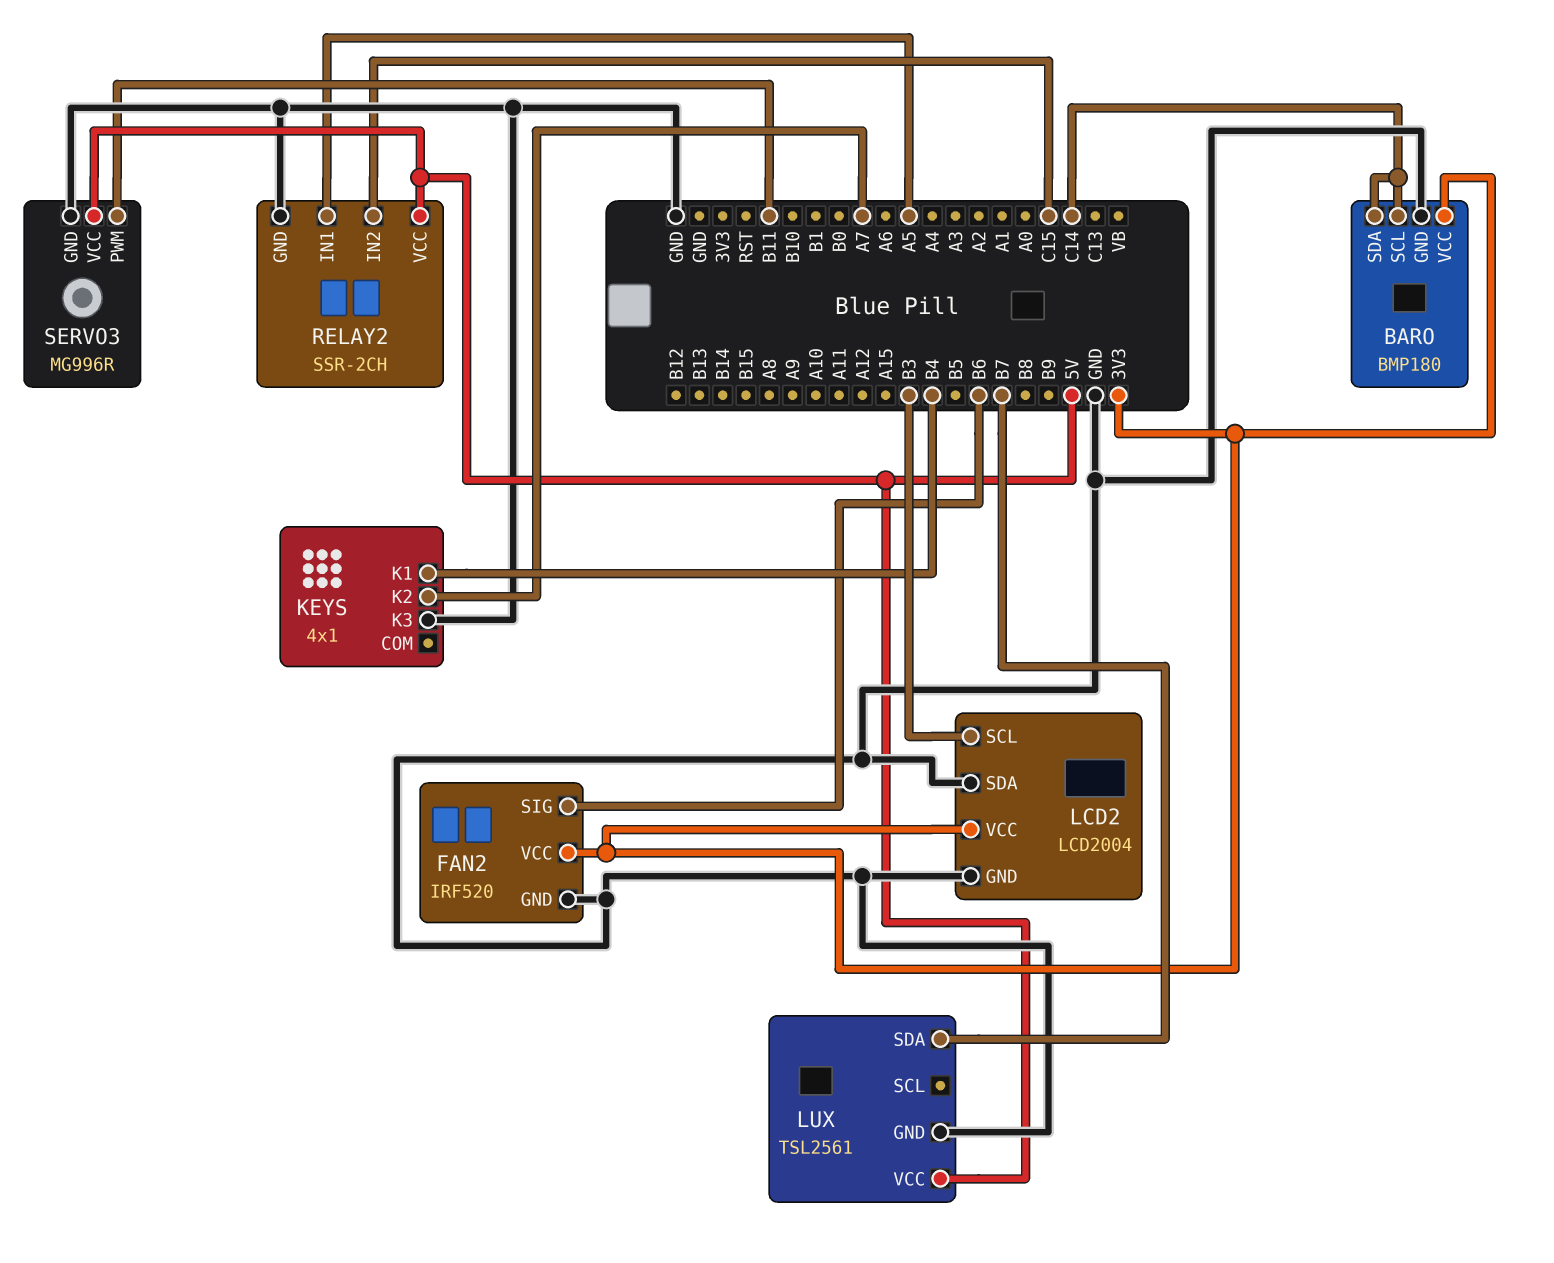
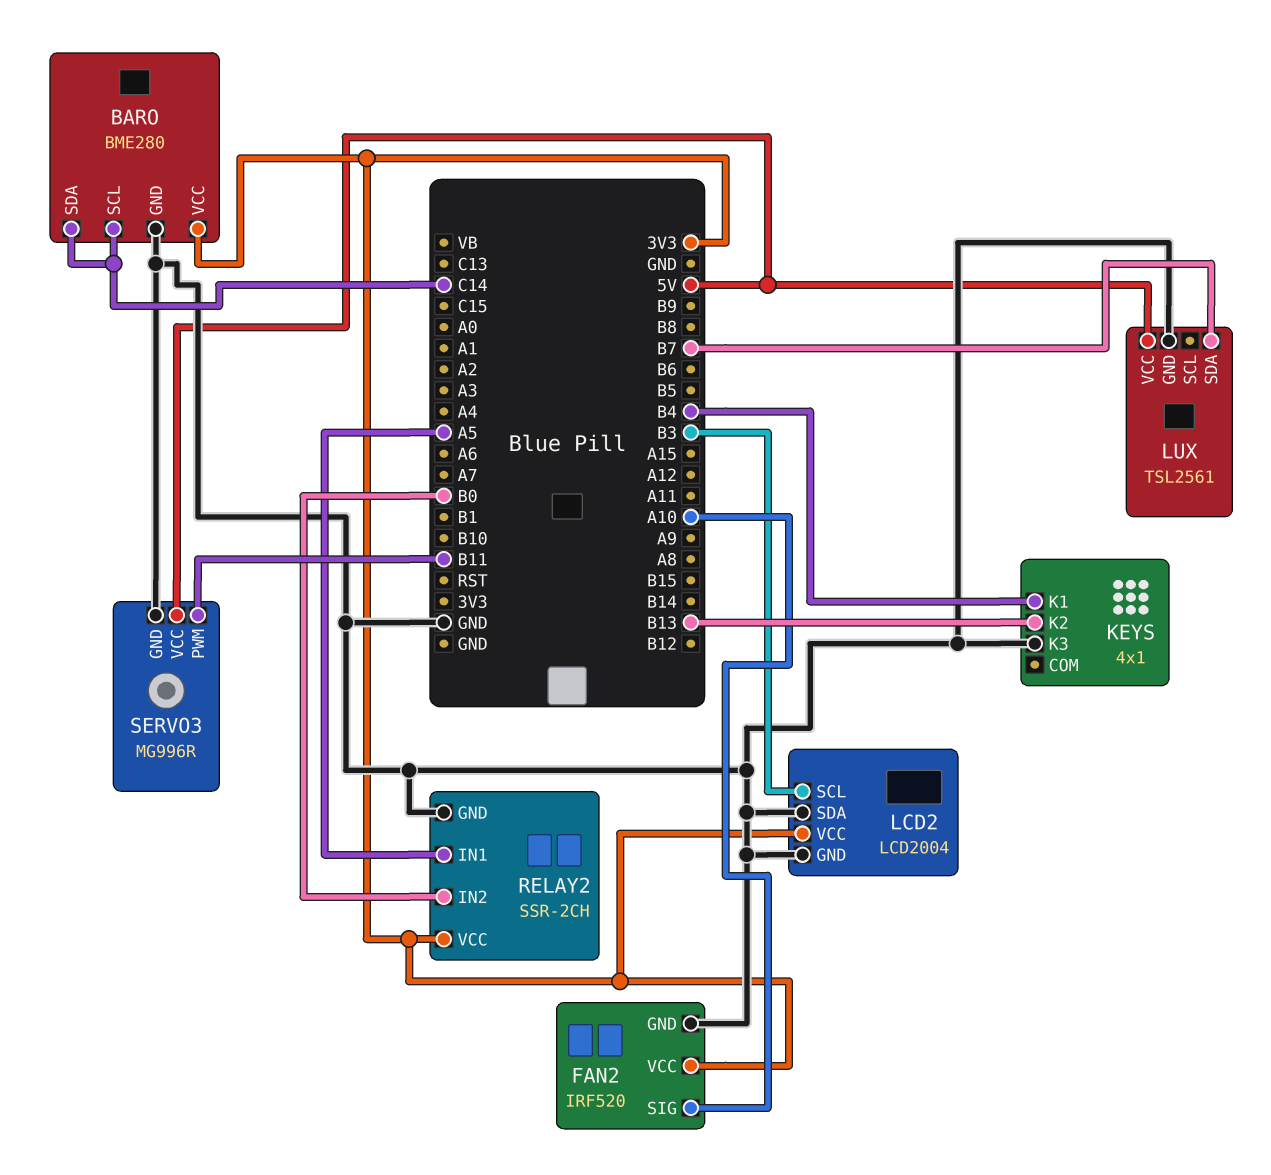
BARO: BMP180 -> BME280
FAN2 pin SIG: B6 -> A10
KEYS pin K2: A7 -> B13
RELAY2 pin IN2: C15 -> B0
RELAY2 pin VCC: 5V -> 3V3

